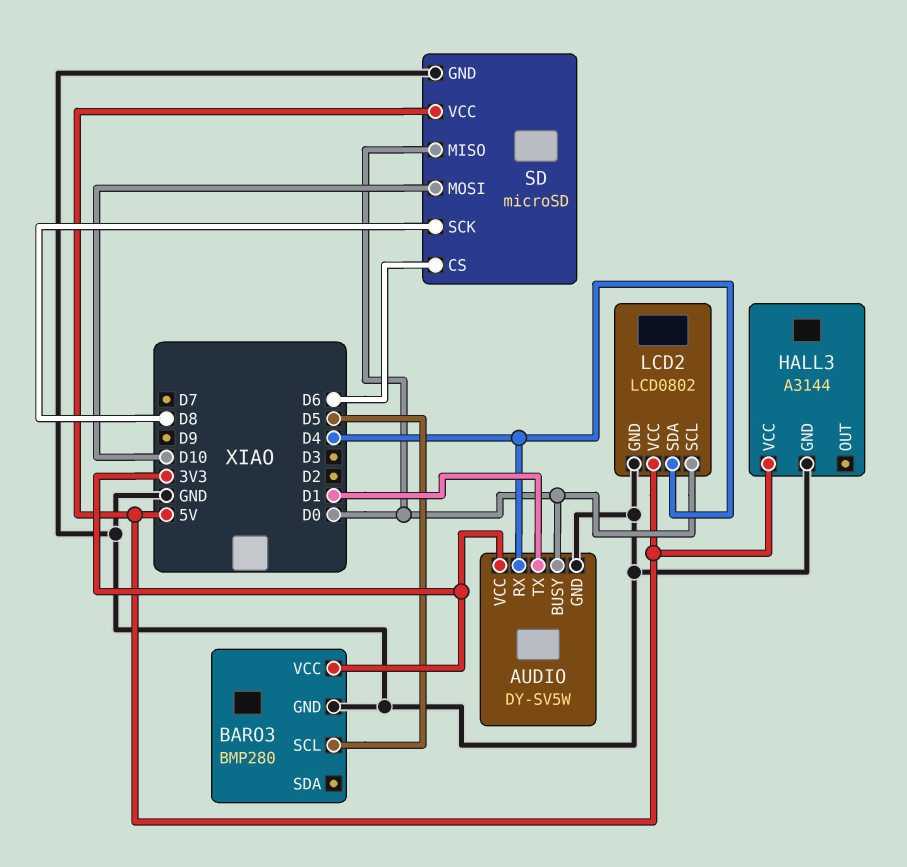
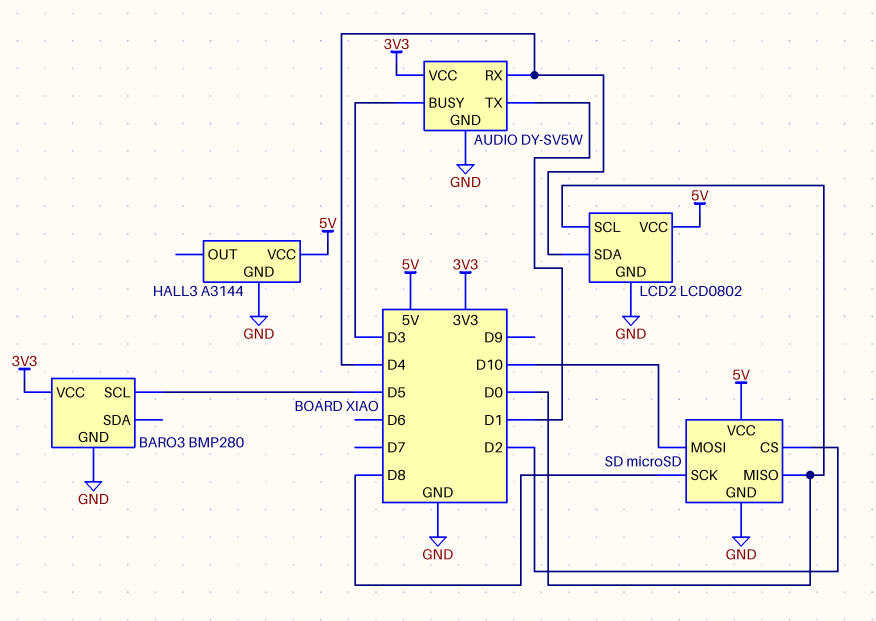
AUDIO pin BUSY: D0 -> D3
SD pin CS: D6 -> D2

